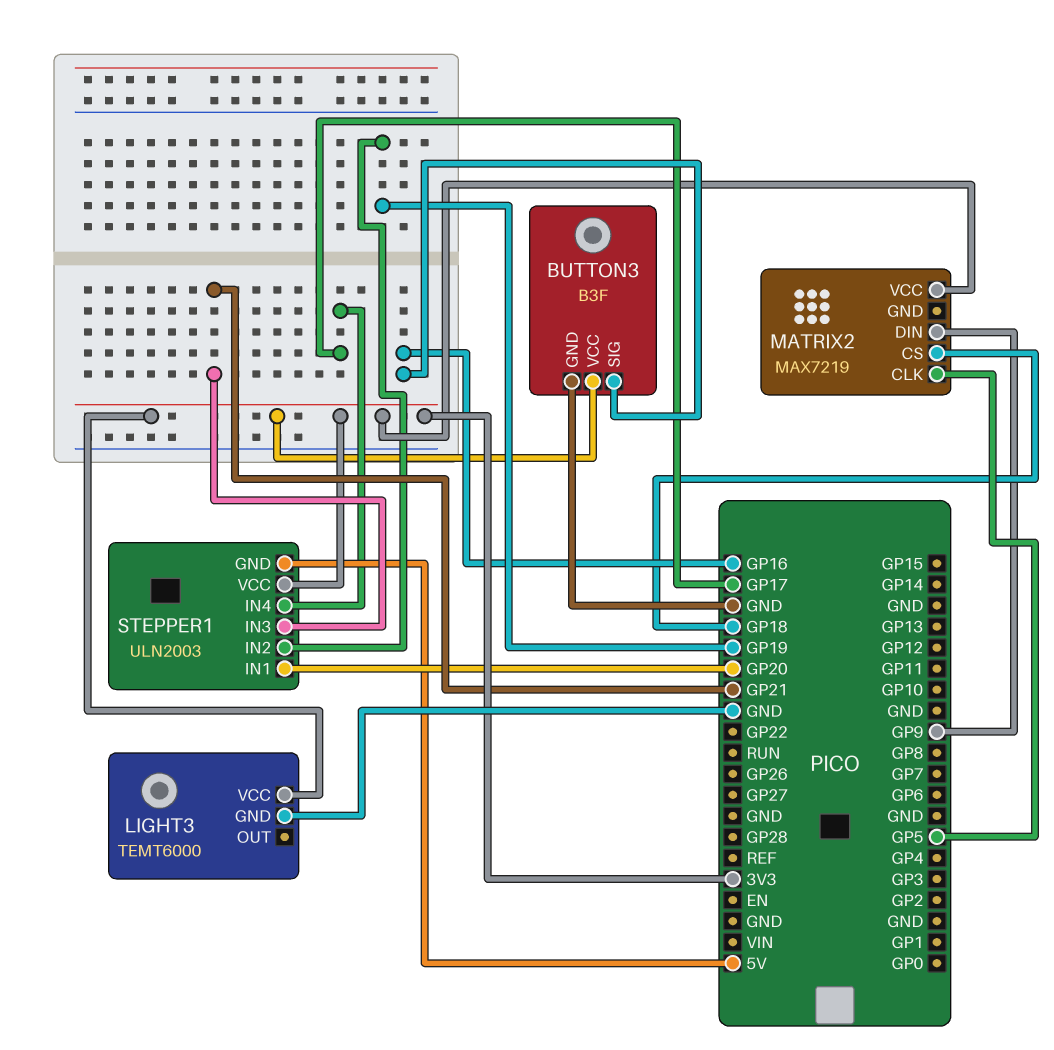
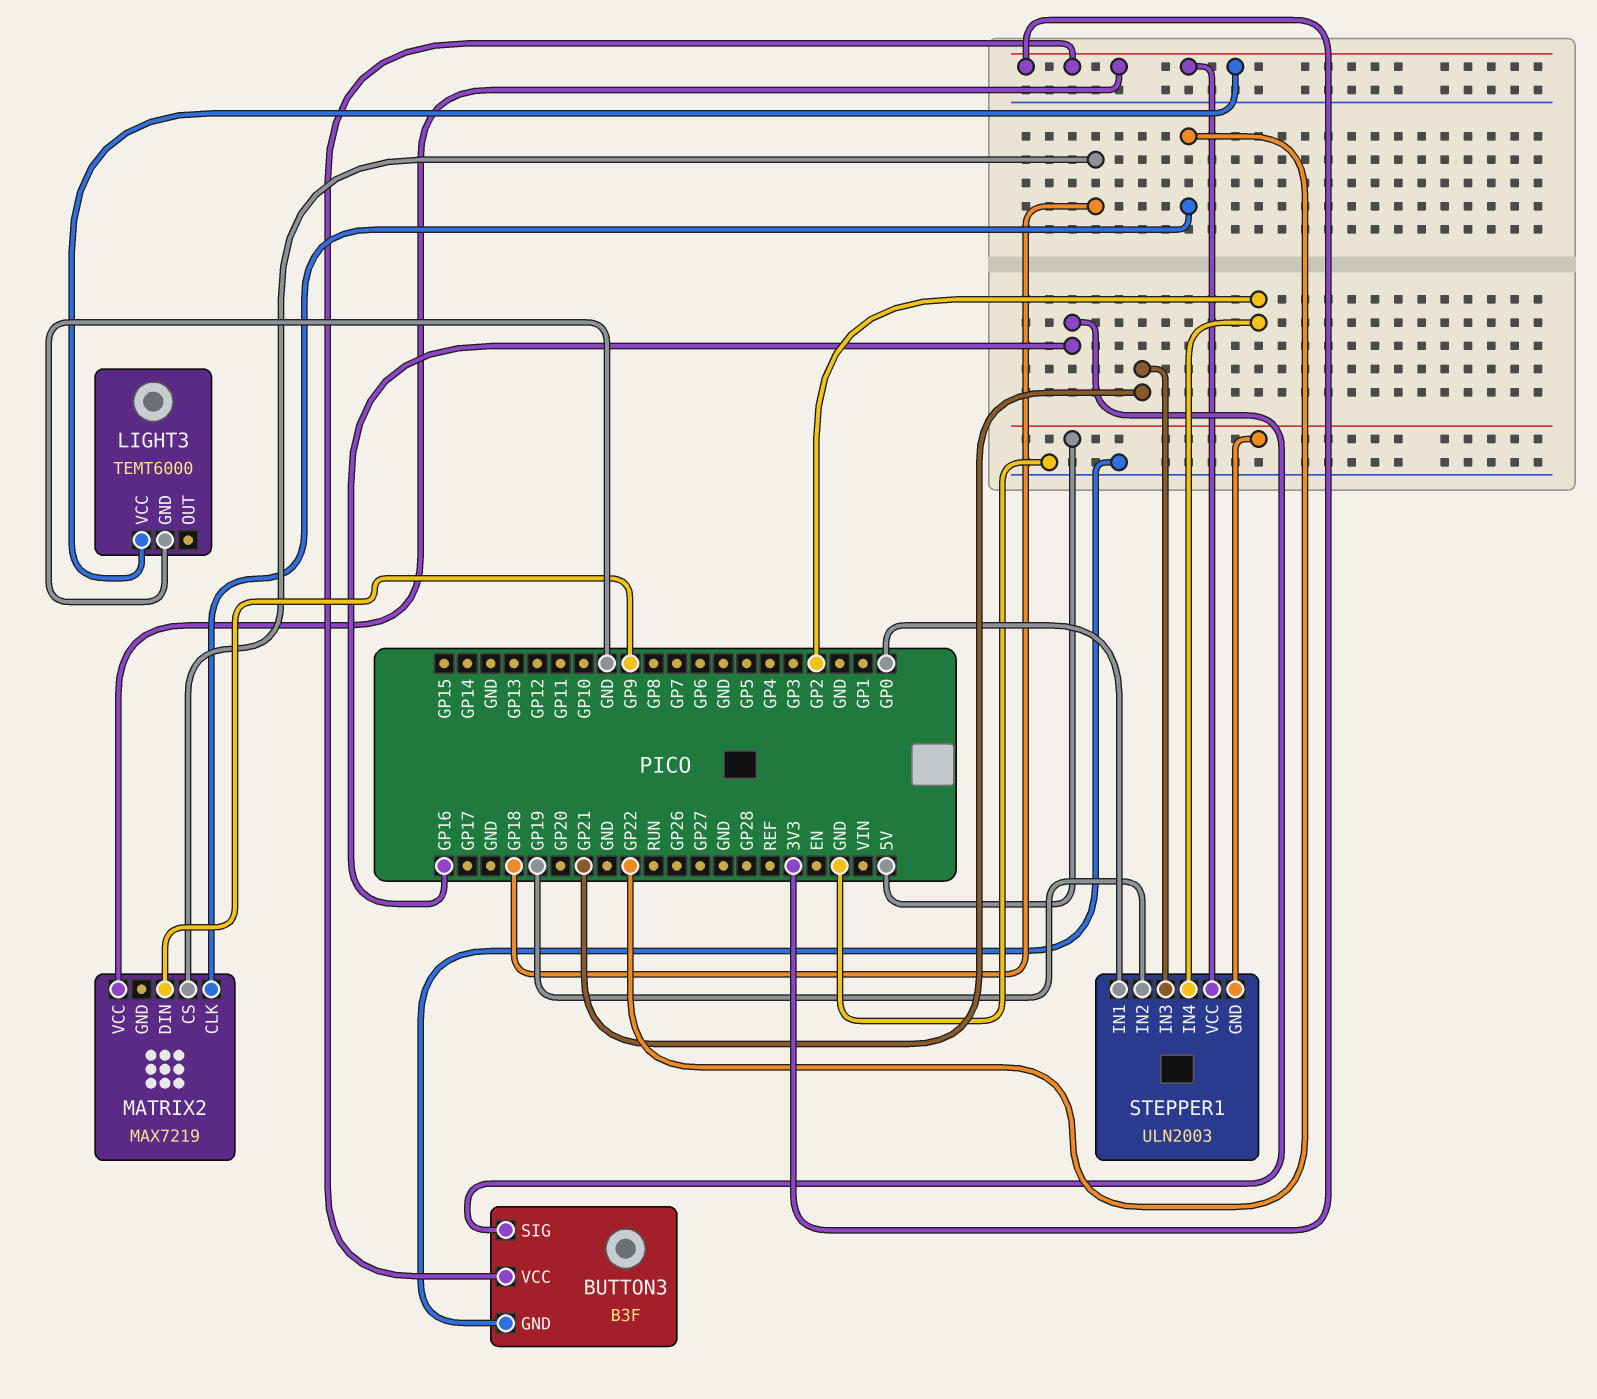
MATRIX2 pin CLK: GP5 -> GP22
STEPPER1 pin IN1: GP20 -> GP0
STEPPER1 pin IN4: GP17 -> GP2

